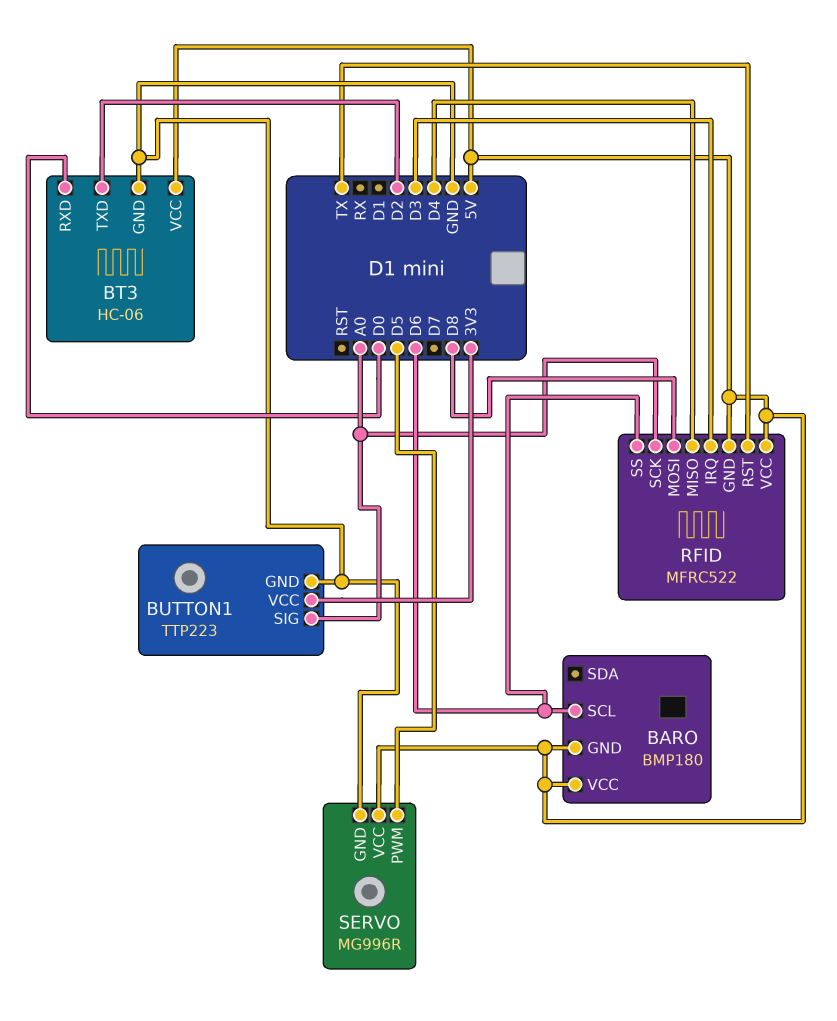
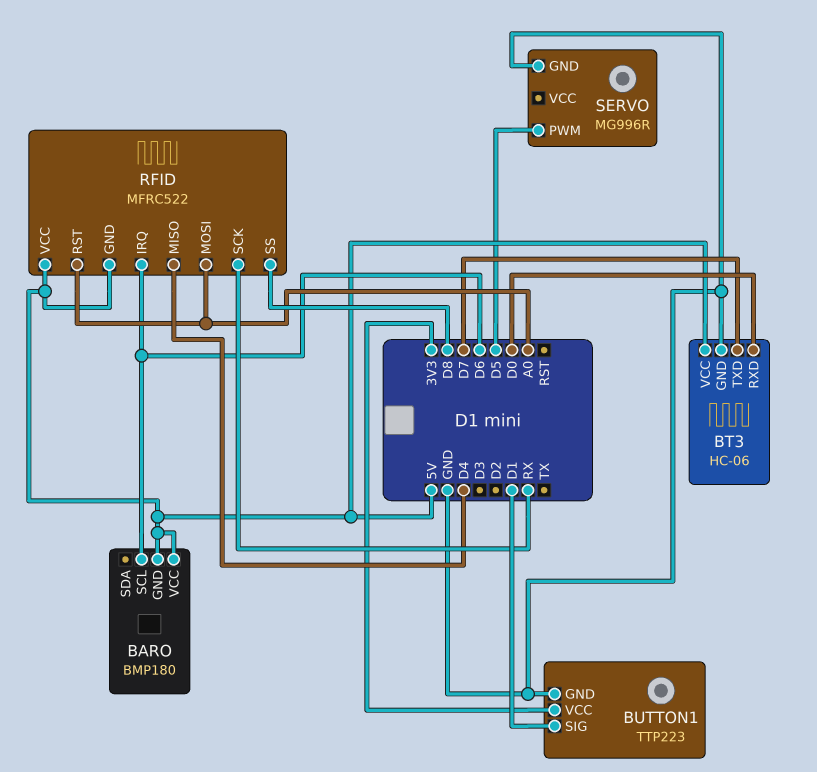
BT3 pin TXD: D2 -> D7
BUTTON1 pin SIG: A0 -> D1
RFID pin IRQ: D3 -> D6
RFID pin MOSI: D8 -> A0
RFID pin RST: TX -> A0
RFID pin SCK: A0 -> RX
RFID pin SS: D6 -> D8
SERVO pin VCC: 5V -> none

